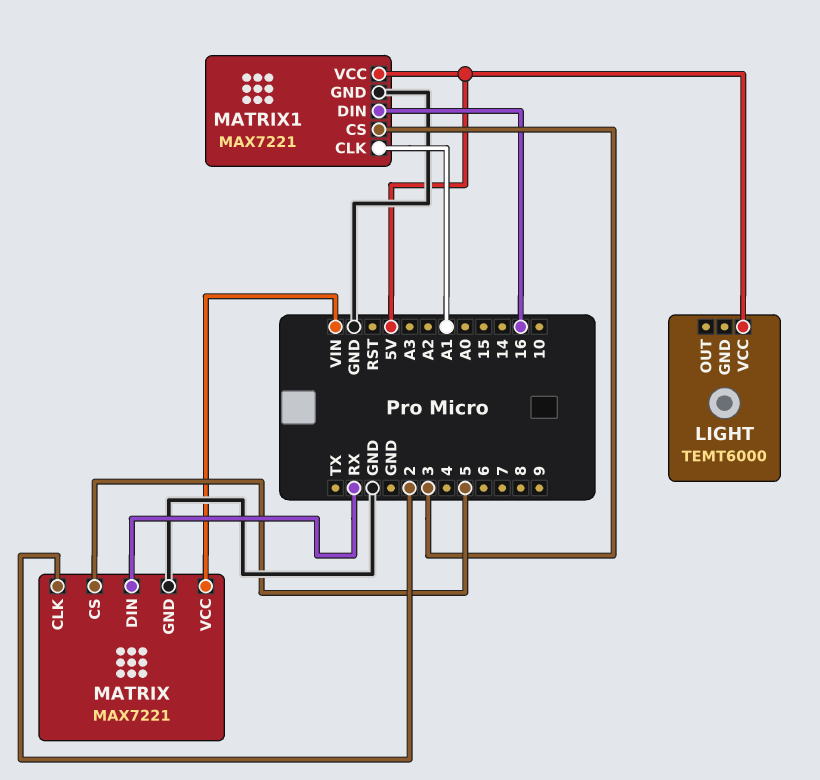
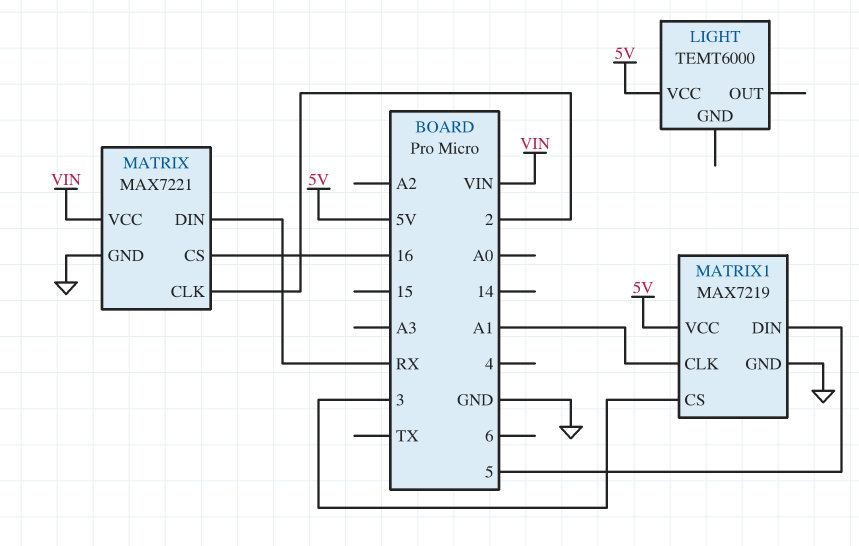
MATRIX pin CS: 5 -> 16
MATRIX1: MAX7221 -> MAX7219
MATRIX1 pin DIN: 16 -> 5

